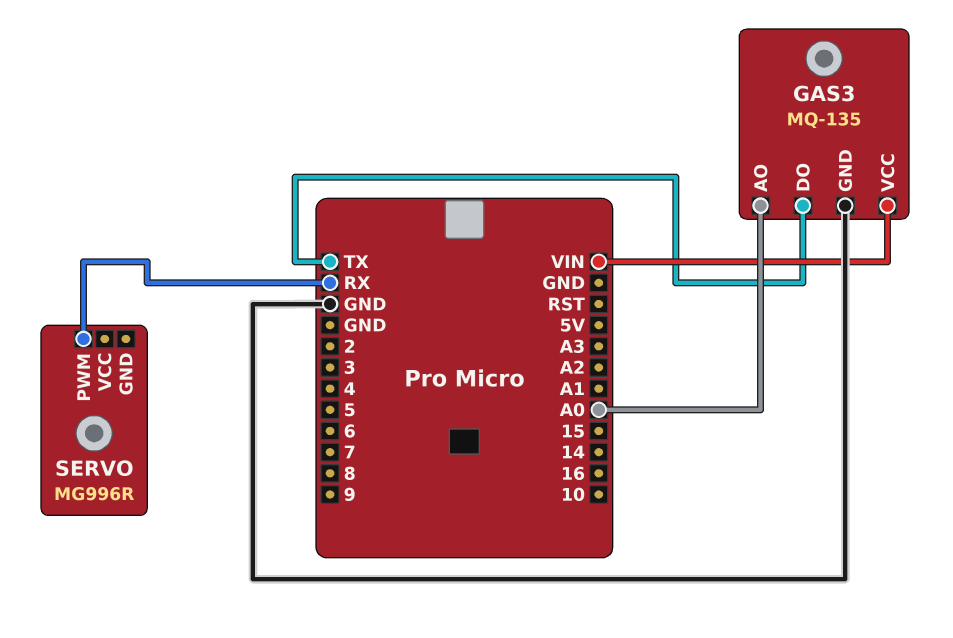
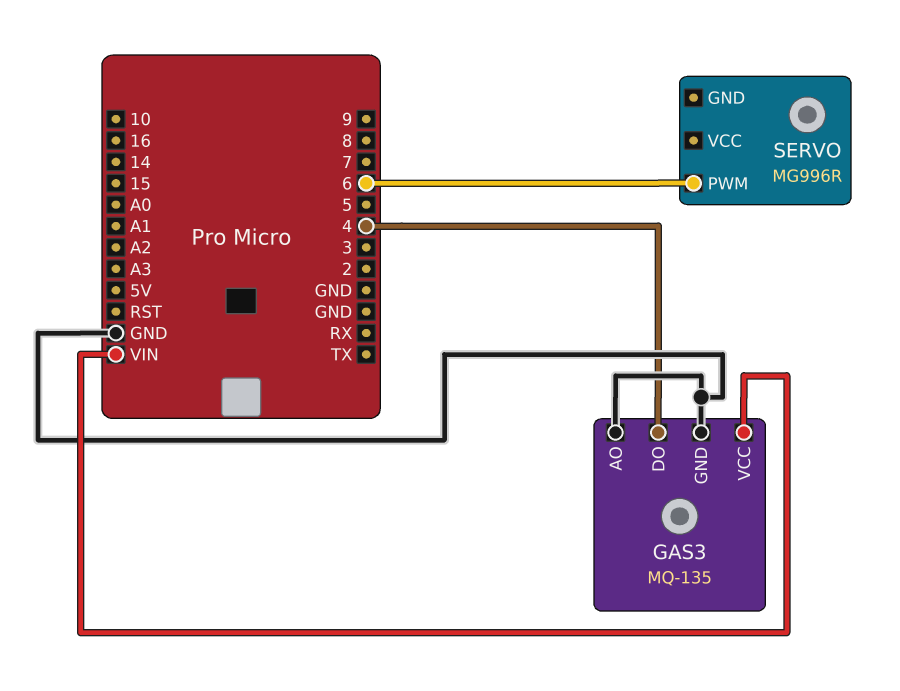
GAS3 pin AO: A0 -> GND
GAS3 pin DO: TX -> 4
SERVO pin PWM: RX -> 6

